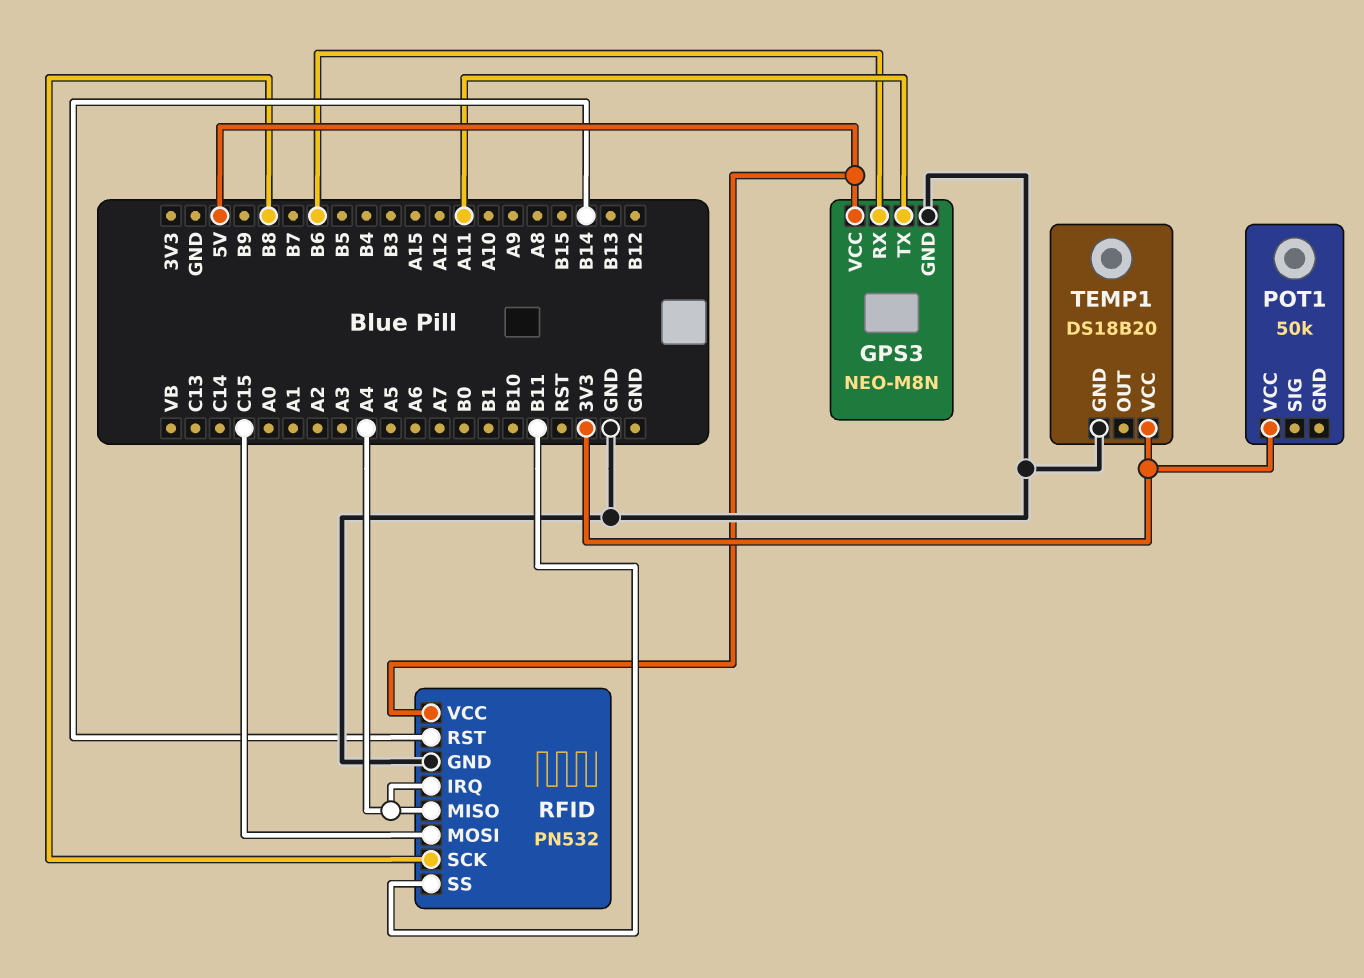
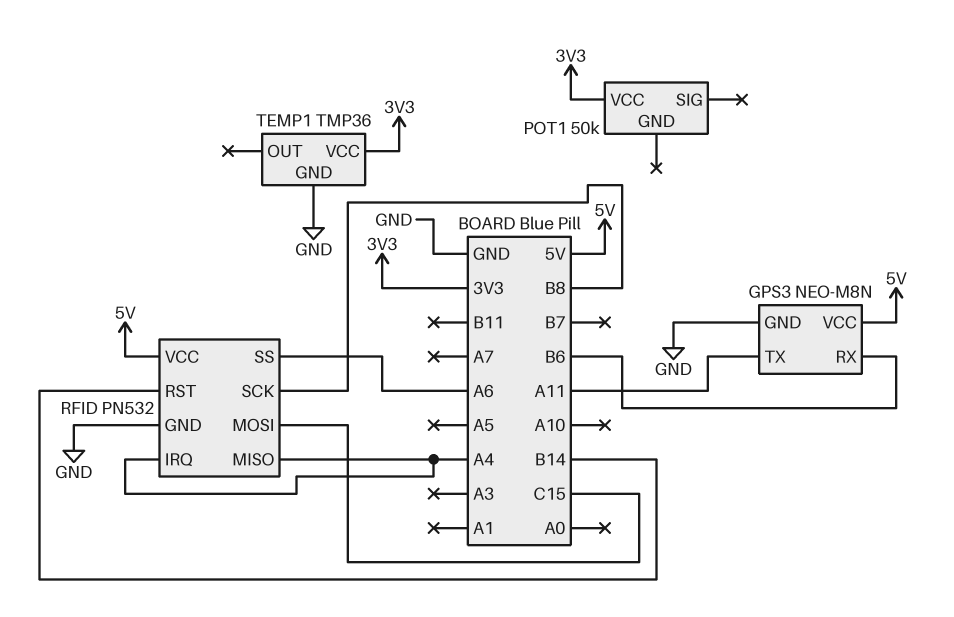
RFID pin SS: B11 -> A6
TEMP1: DS18B20 -> TMP36

